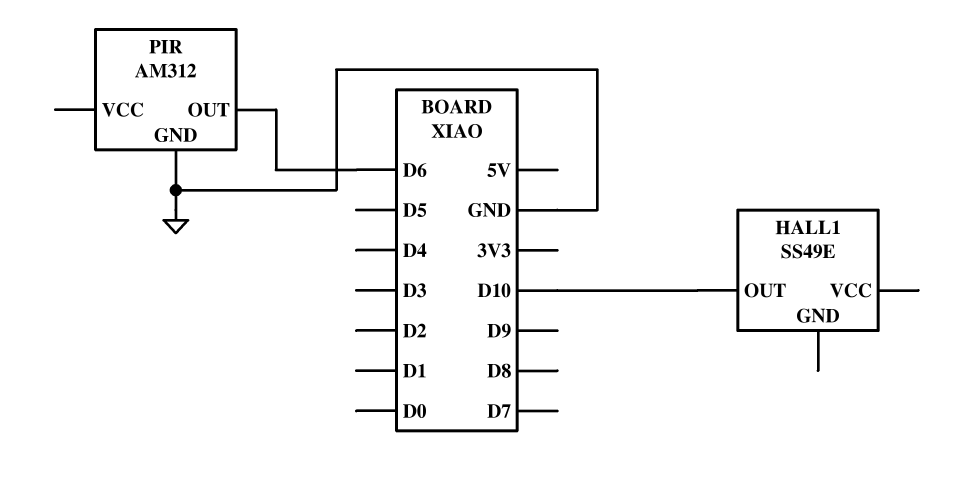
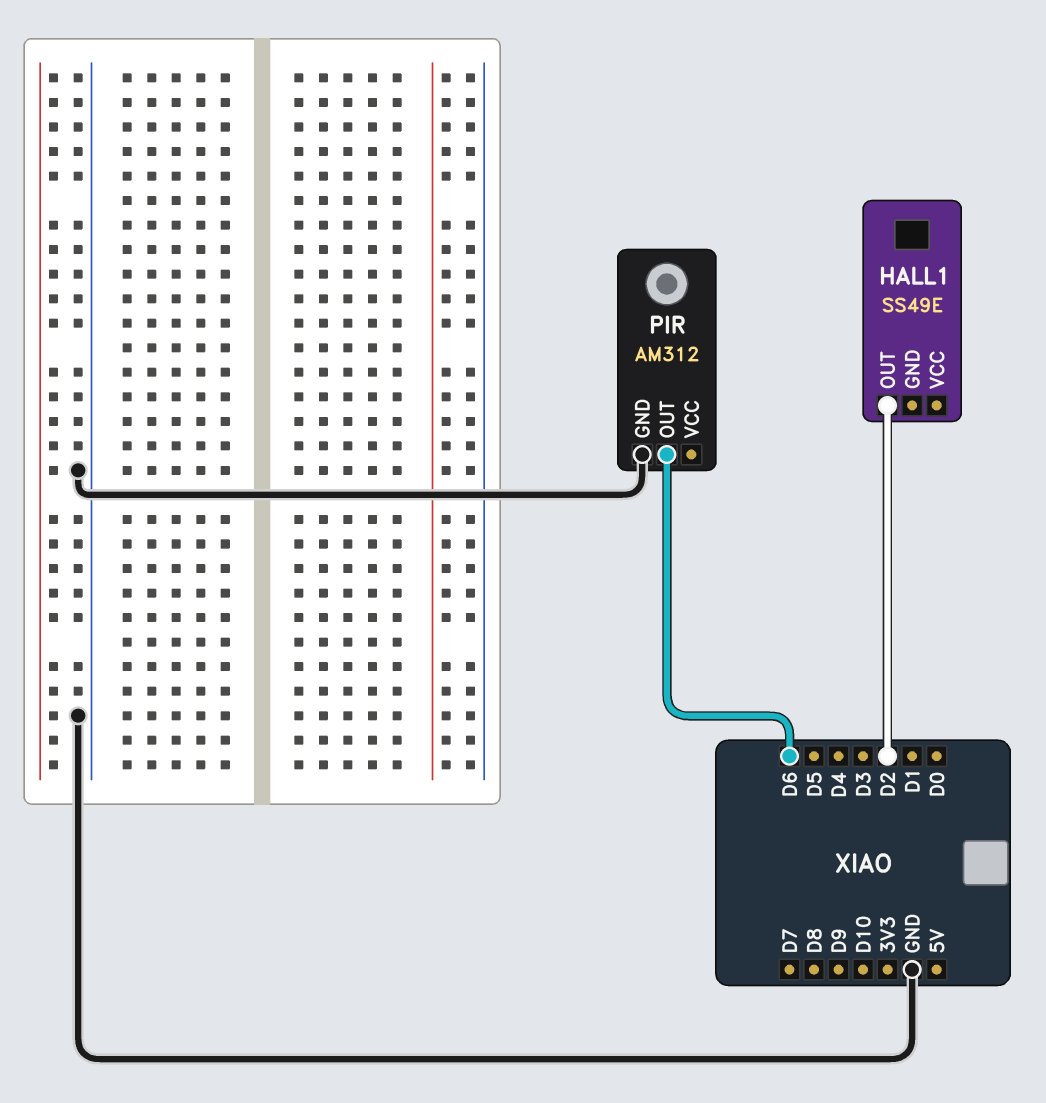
HALL1 pin OUT: D10 -> D2

